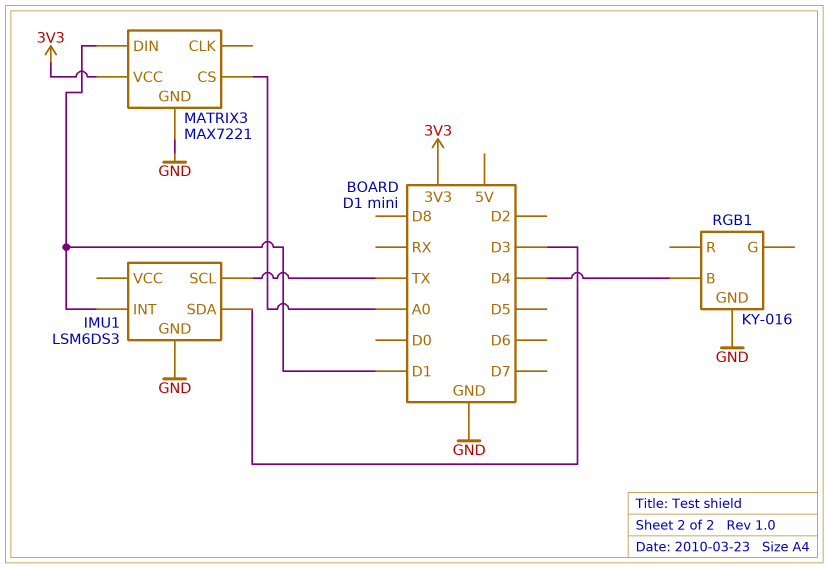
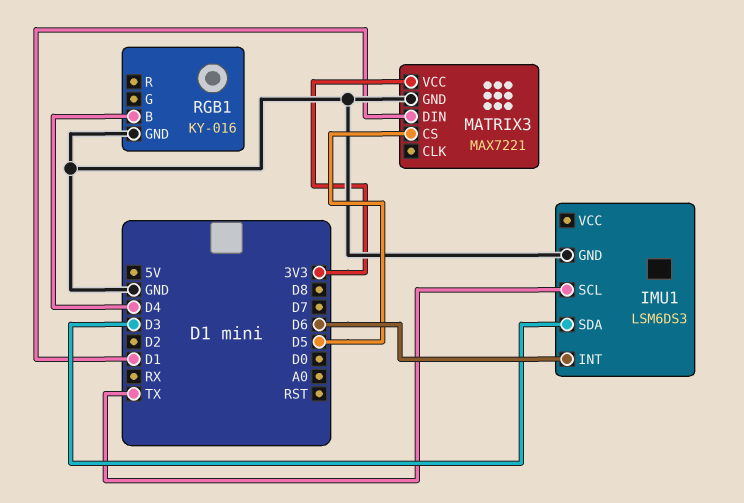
IMU1 pin INT: D1 -> D6
MATRIX3 pin CS: A0 -> D5

